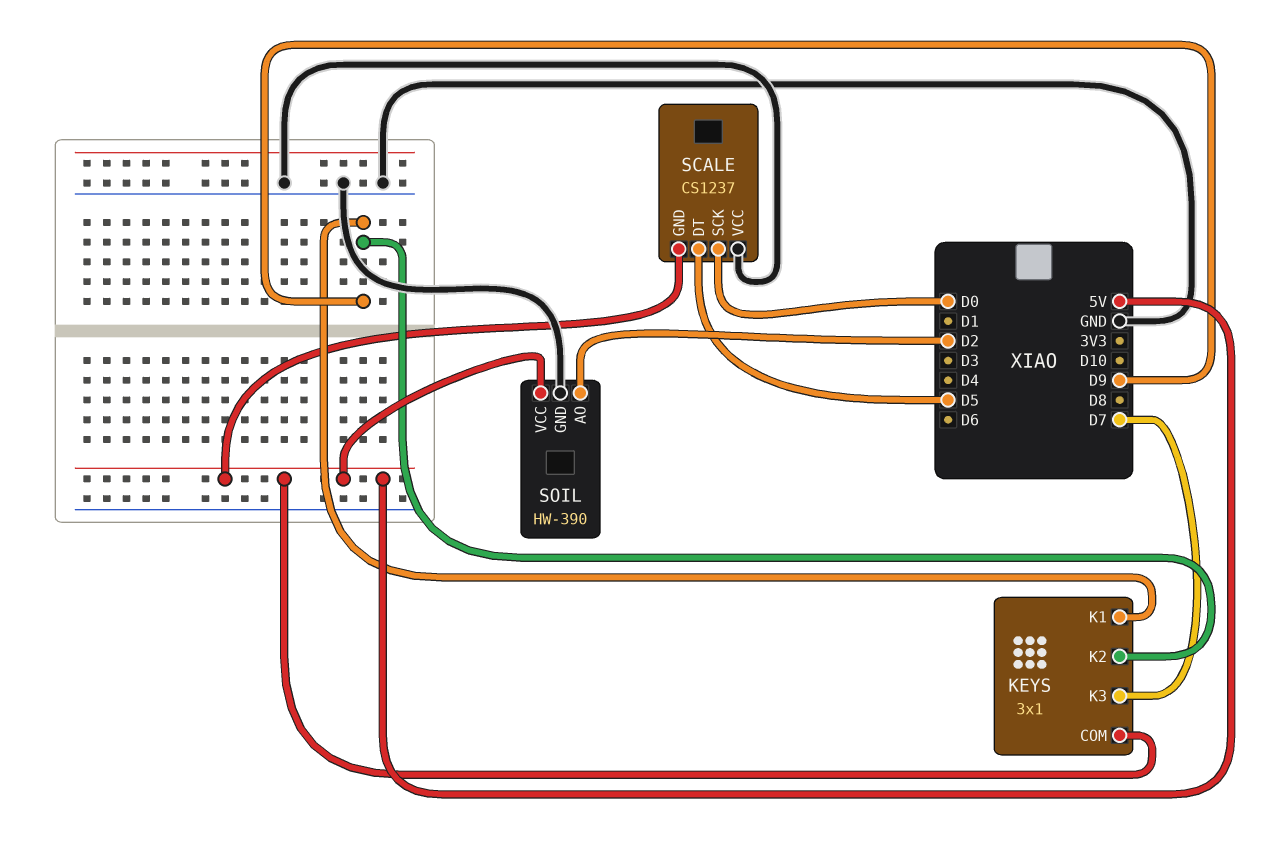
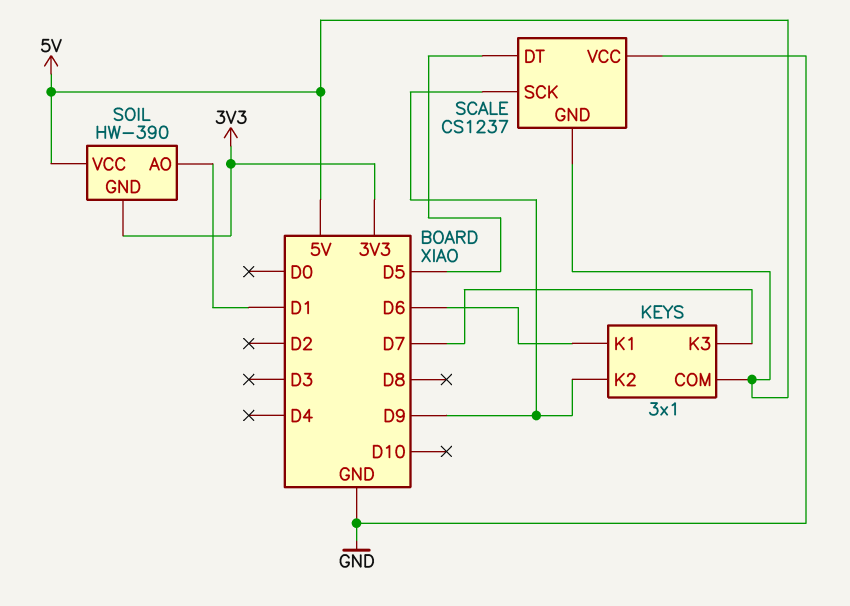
KEYS pin K1: D9 -> D6
SCALE pin SCK: D0 -> D9
SOIL pin AO: D2 -> D1
SOIL pin GND: GND -> 3V3

